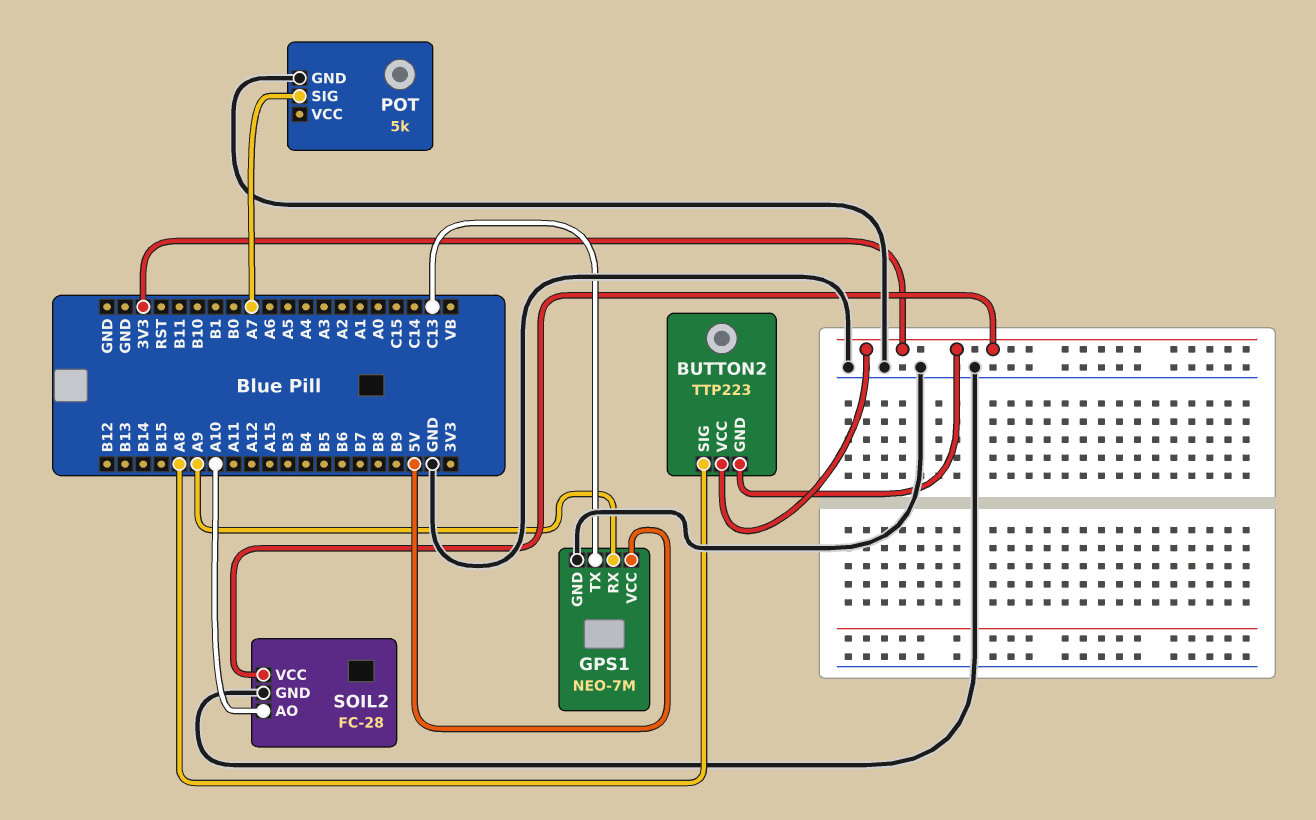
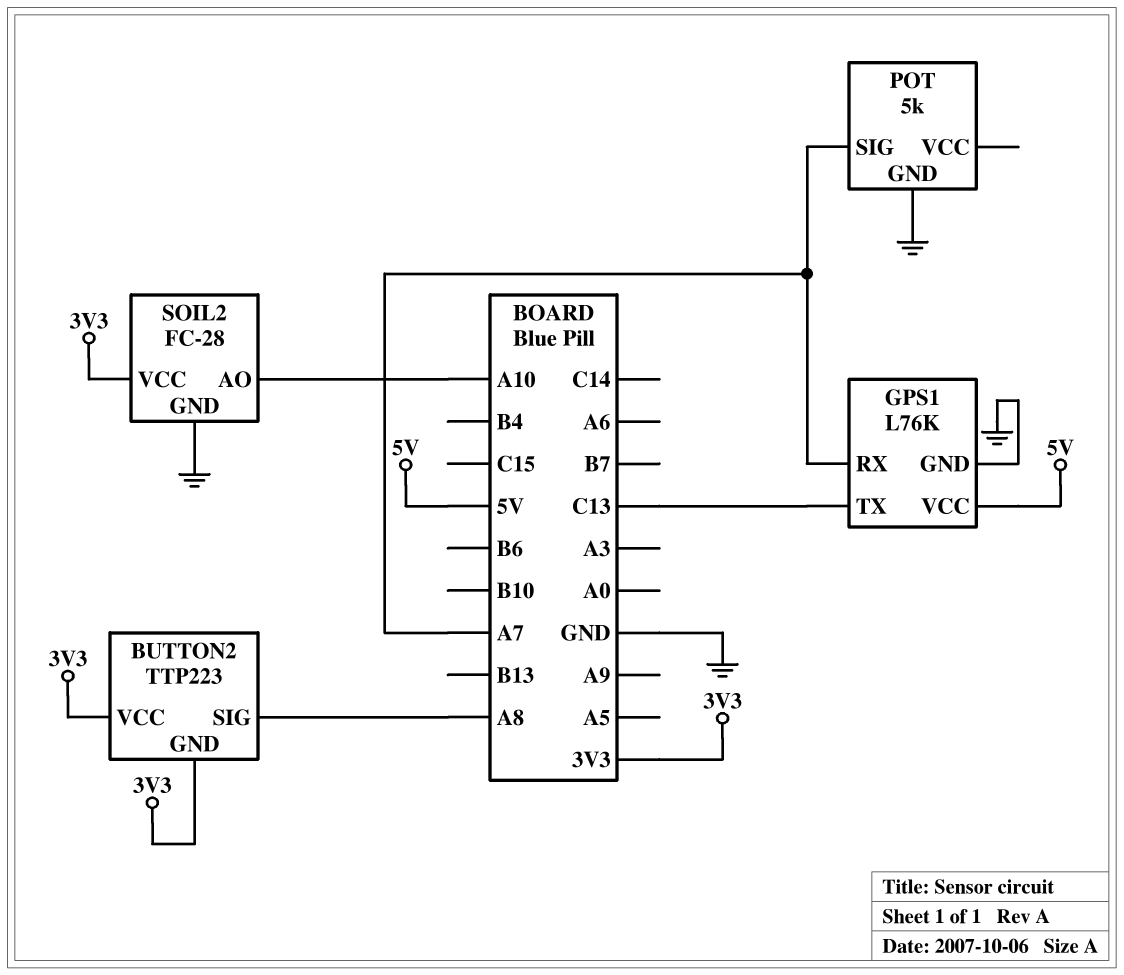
GPS1: NEO-7M -> L76K
GPS1 pin RX: A9 -> A7

